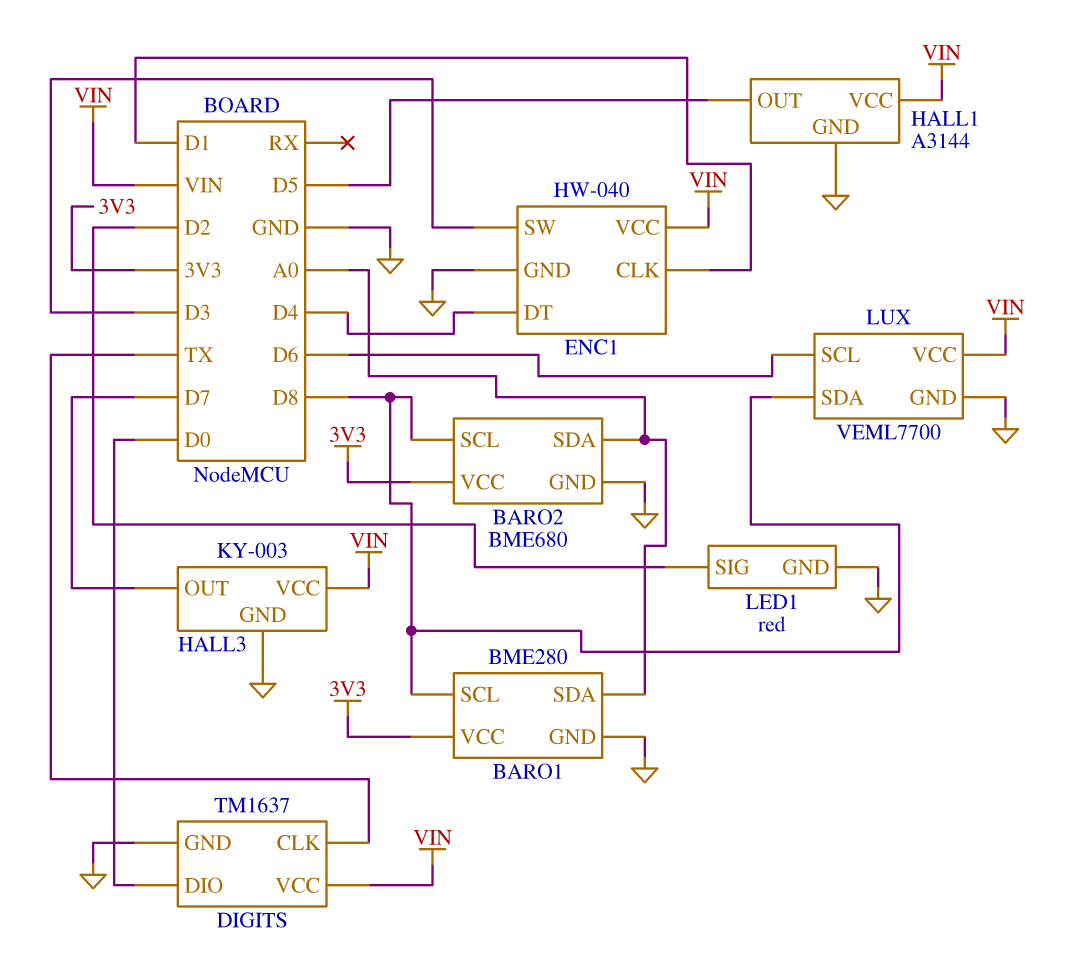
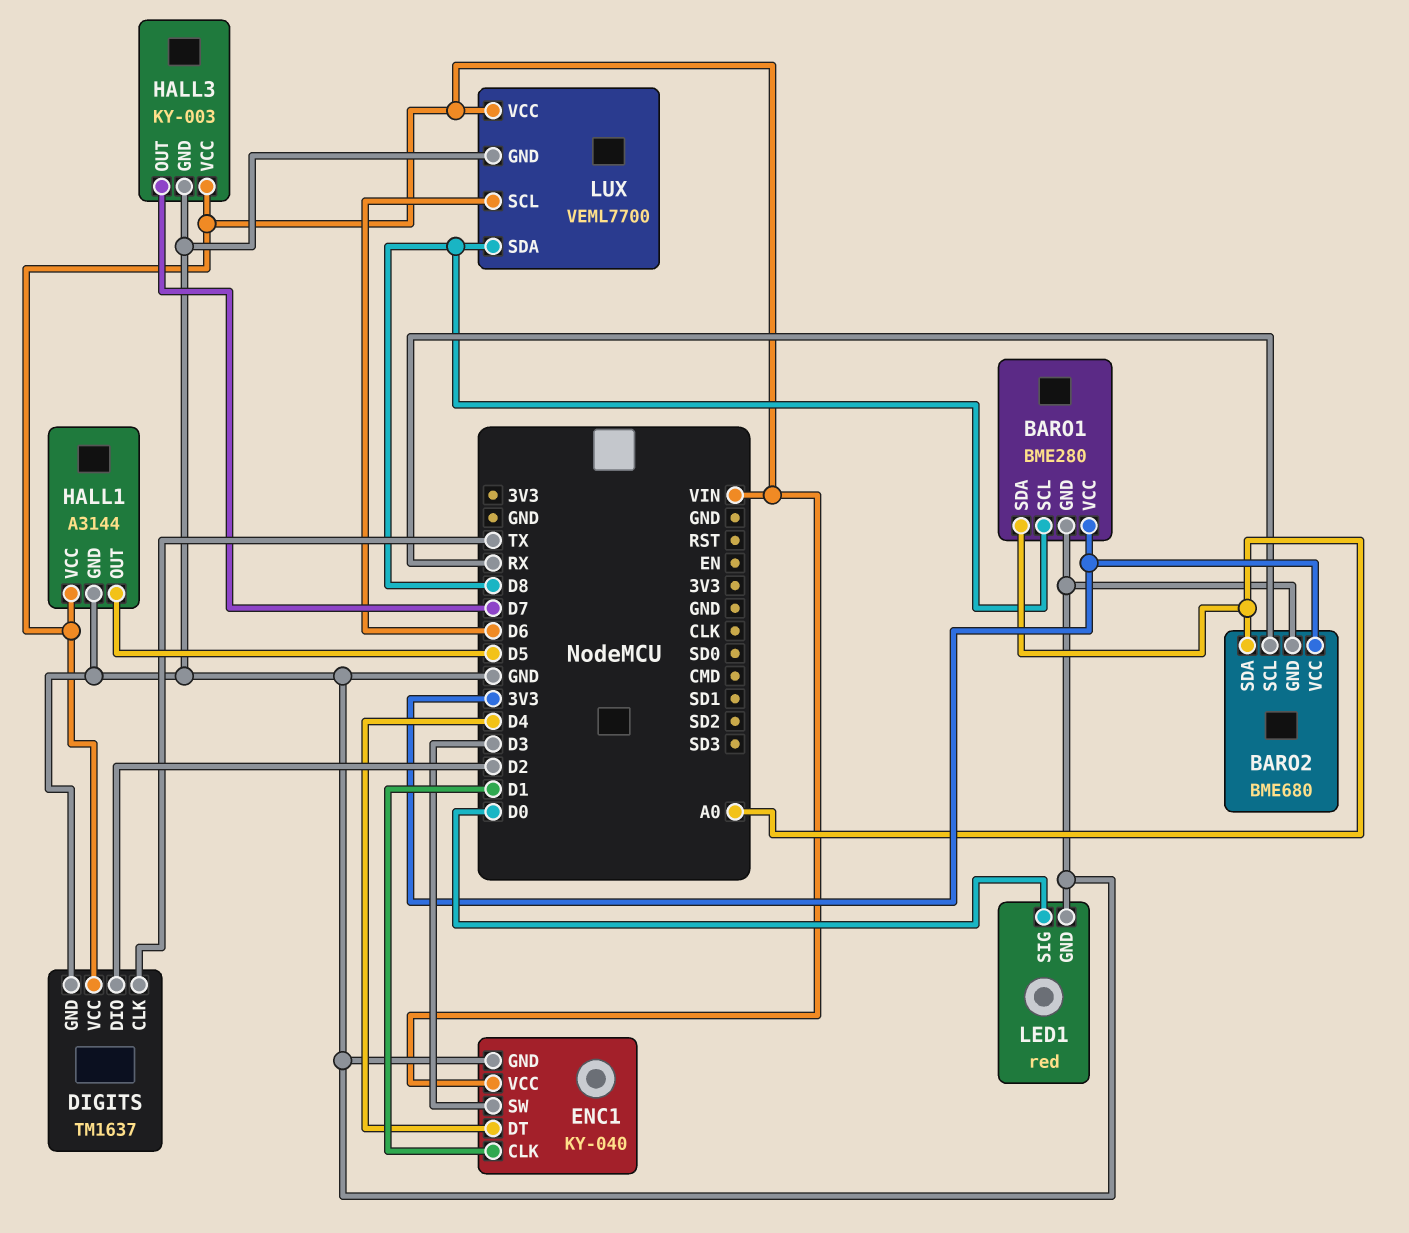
BARO2 pin SCL: D8 -> RX
DIGITS pin DIO: D0 -> D2
ENC1: HW-040 -> KY-040
LED1 pin SIG: D2 -> D0

